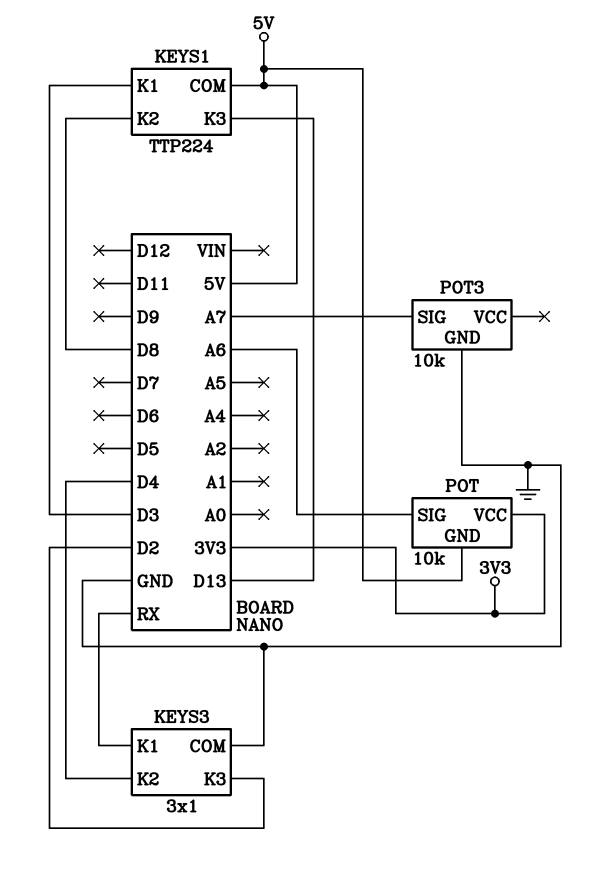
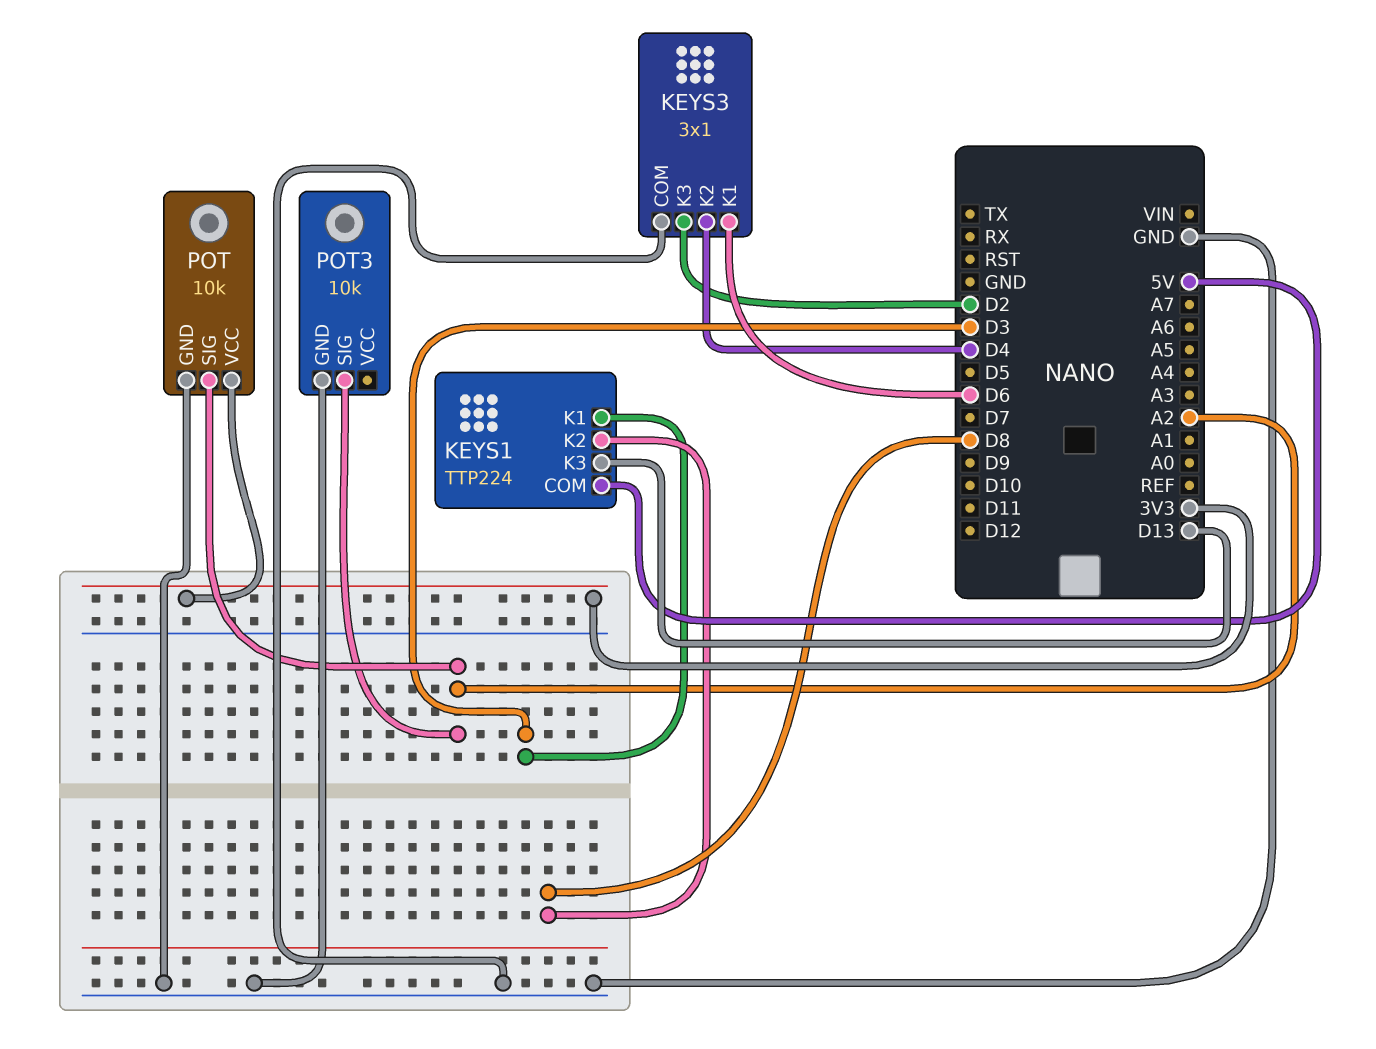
KEYS3 pin K1: RX -> D6
POT pin GND: 5V -> GND
POT pin SIG: A6 -> A2
POT3 pin SIG: A7 -> A2

